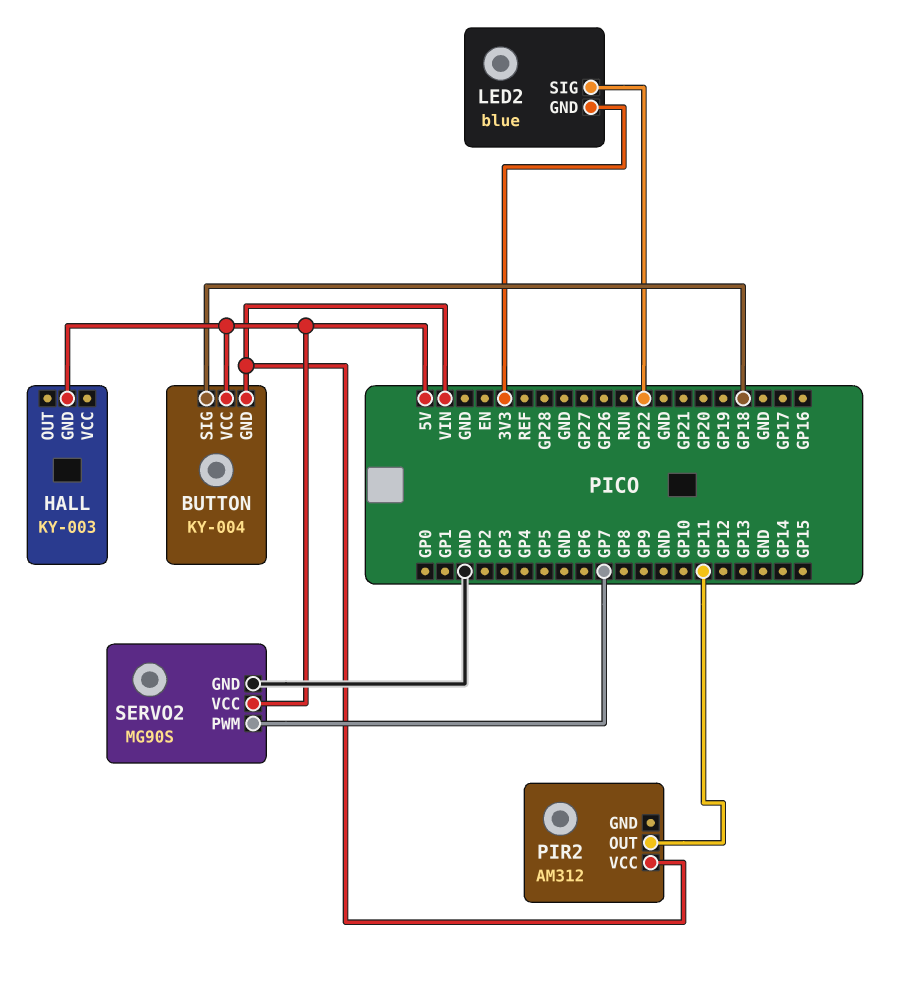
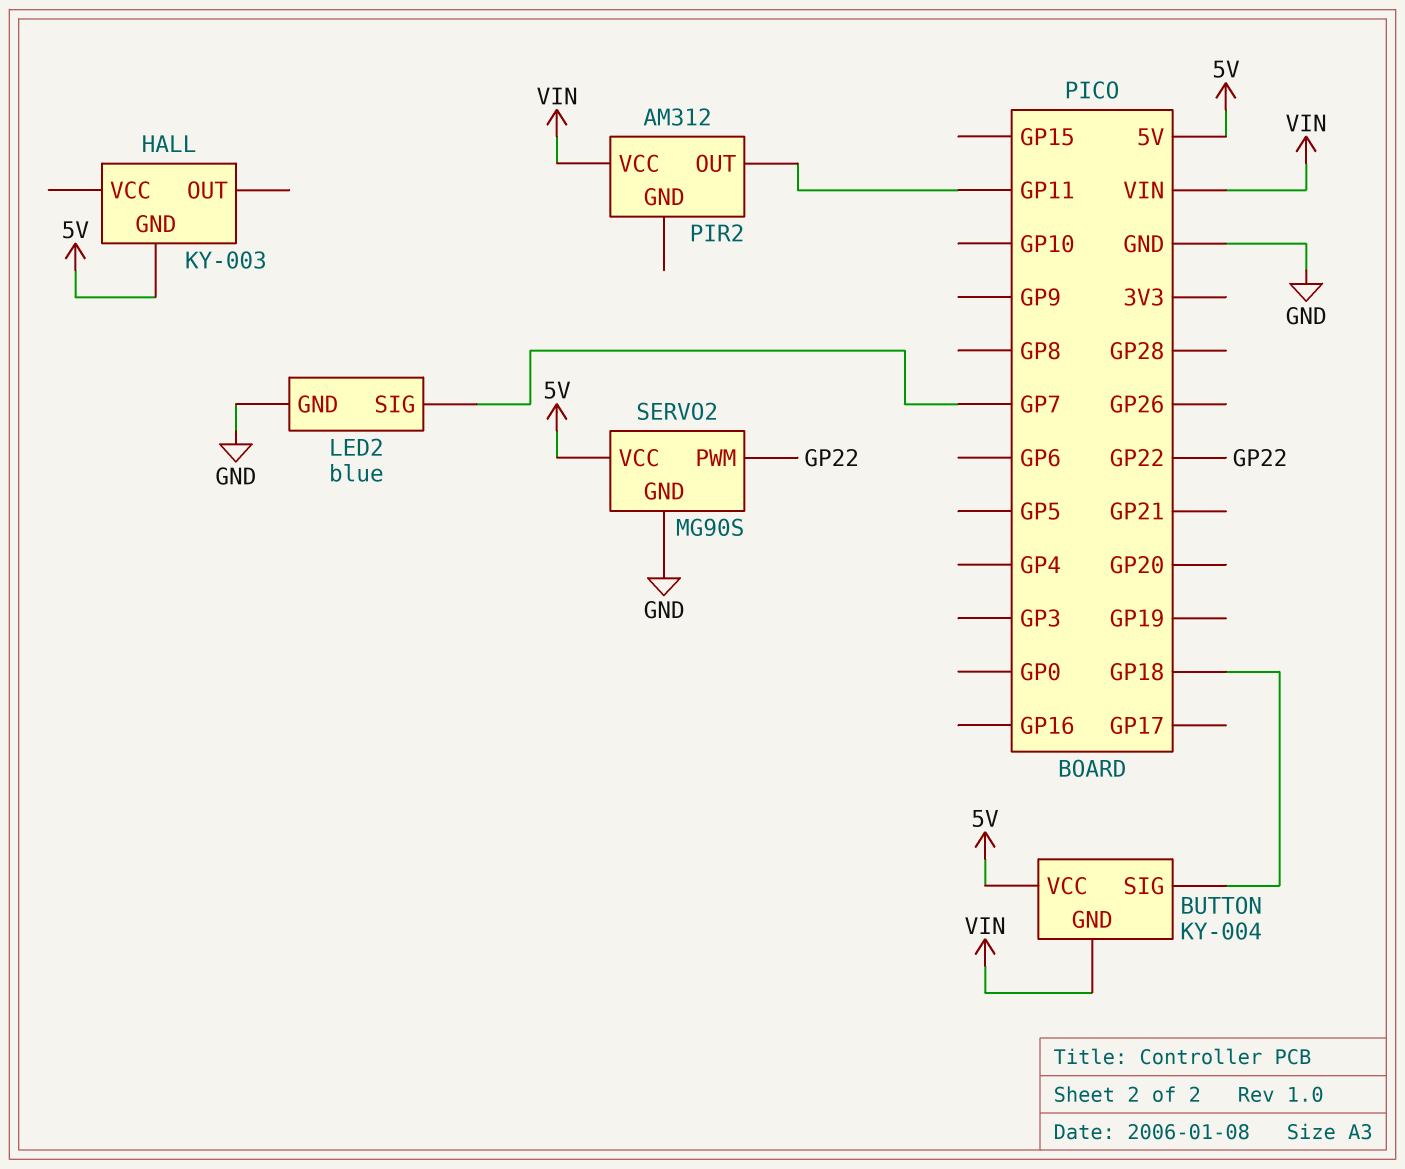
LED2 pin GND: 3V3 -> GND
LED2 pin SIG: GP22 -> GP7
SERVO2 pin PWM: GP7 -> GP22

